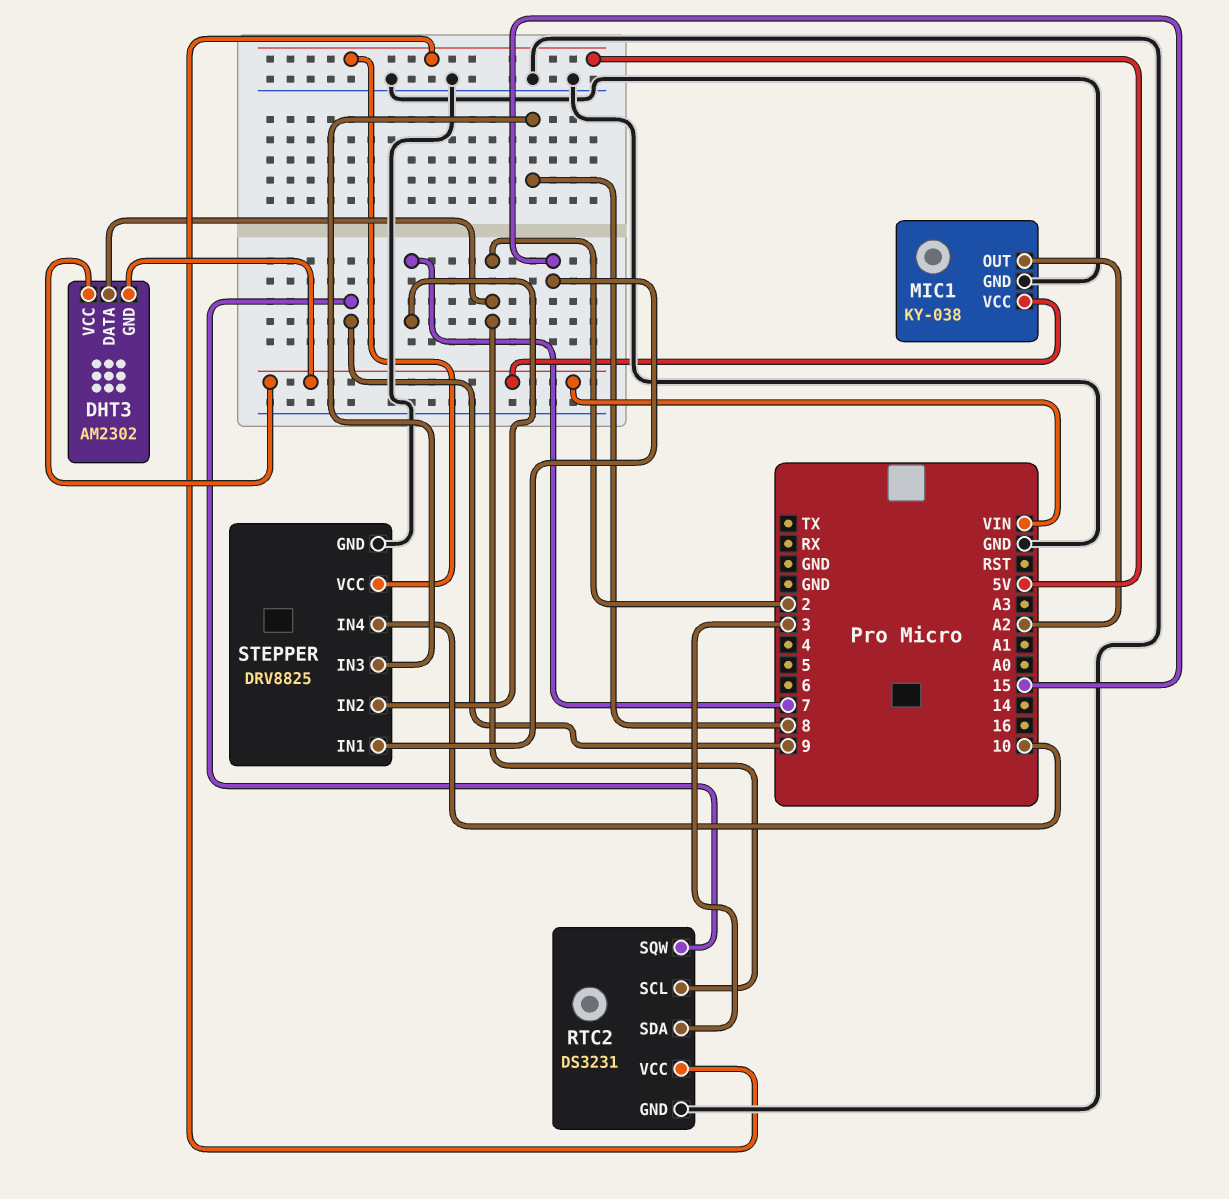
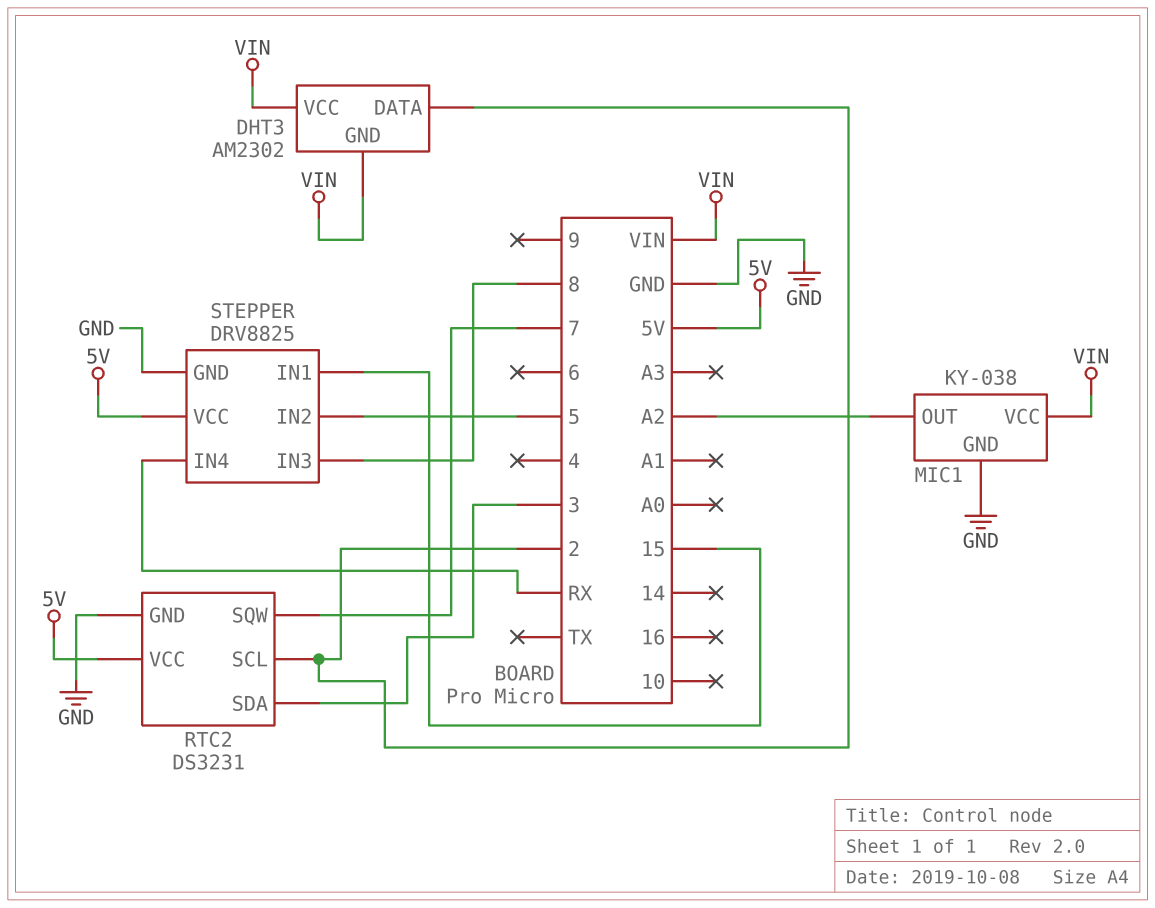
RTC2 pin SQW: 9 -> 7
STEPPER pin IN2: 7 -> 5
STEPPER pin IN4: 10 -> RX

